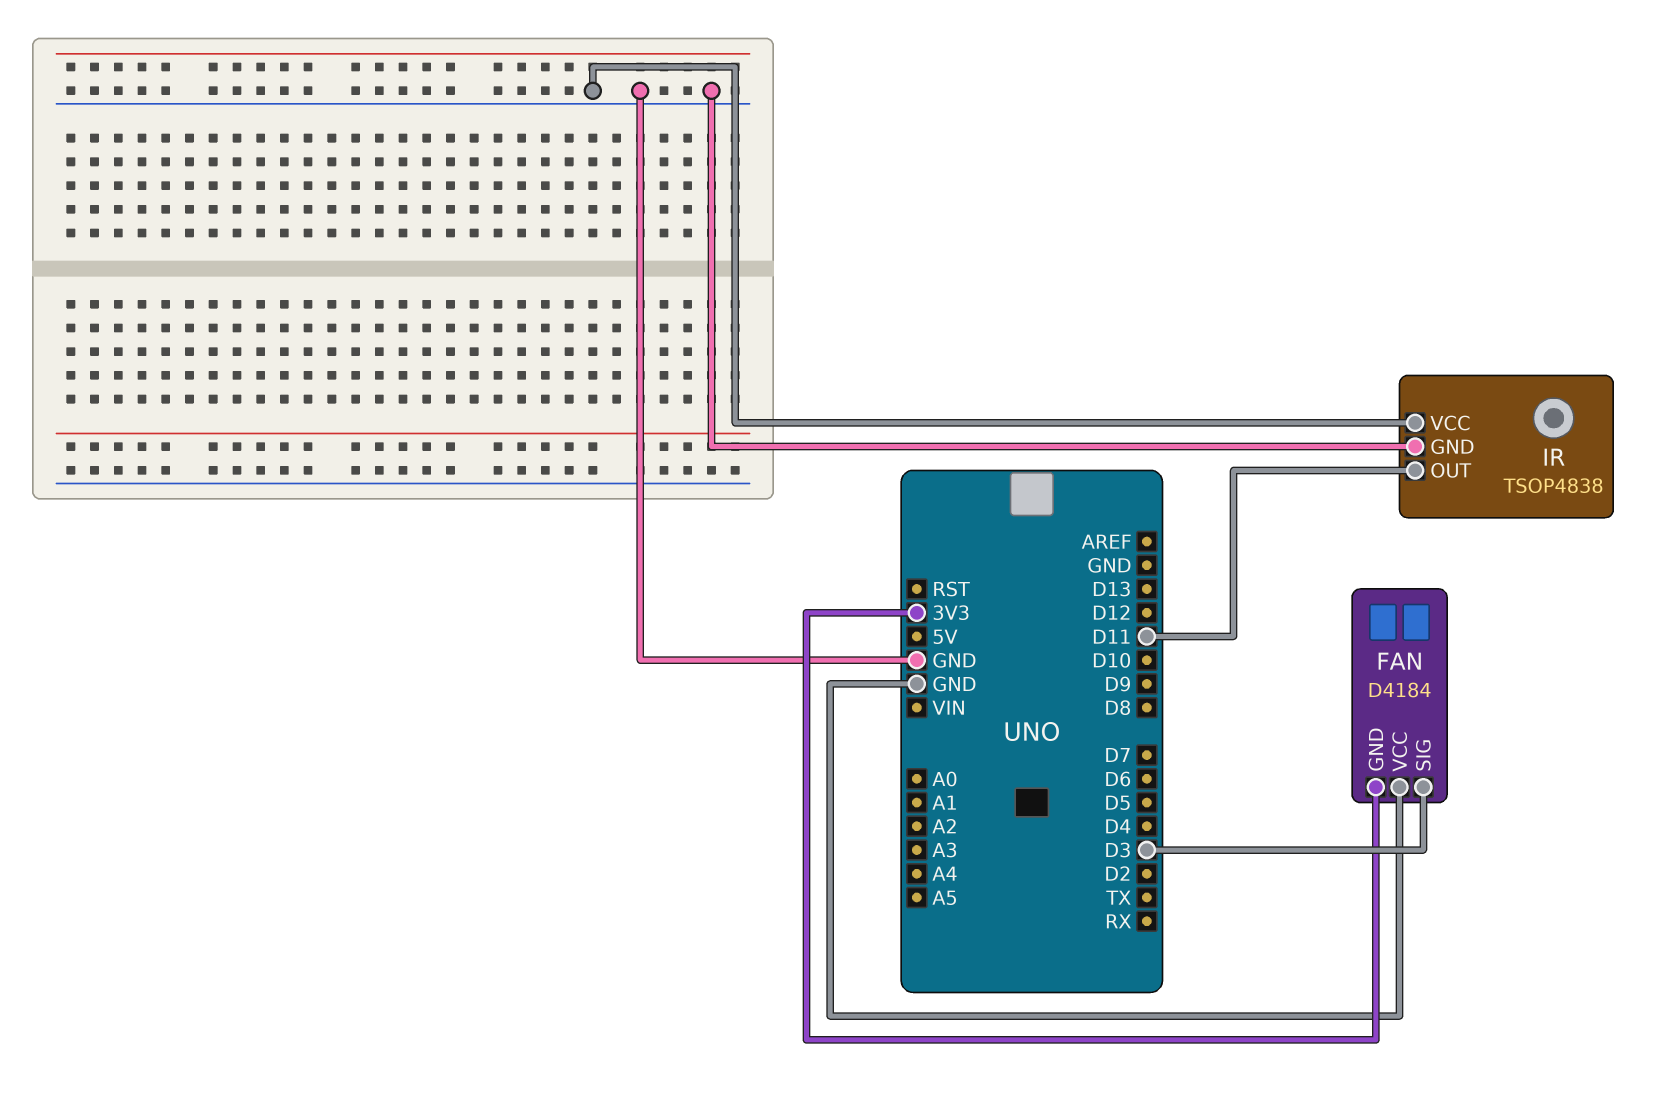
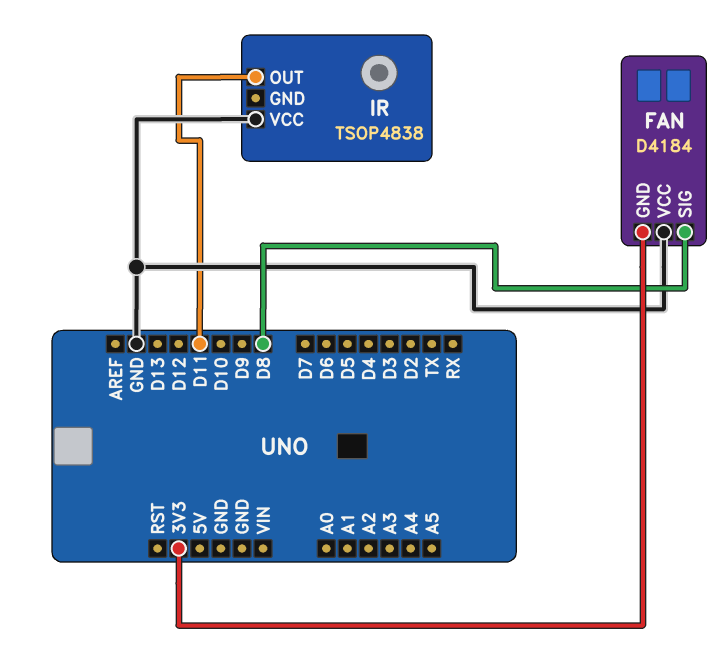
FAN pin SIG: D3 -> D8
IR pin GND: GND -> none

